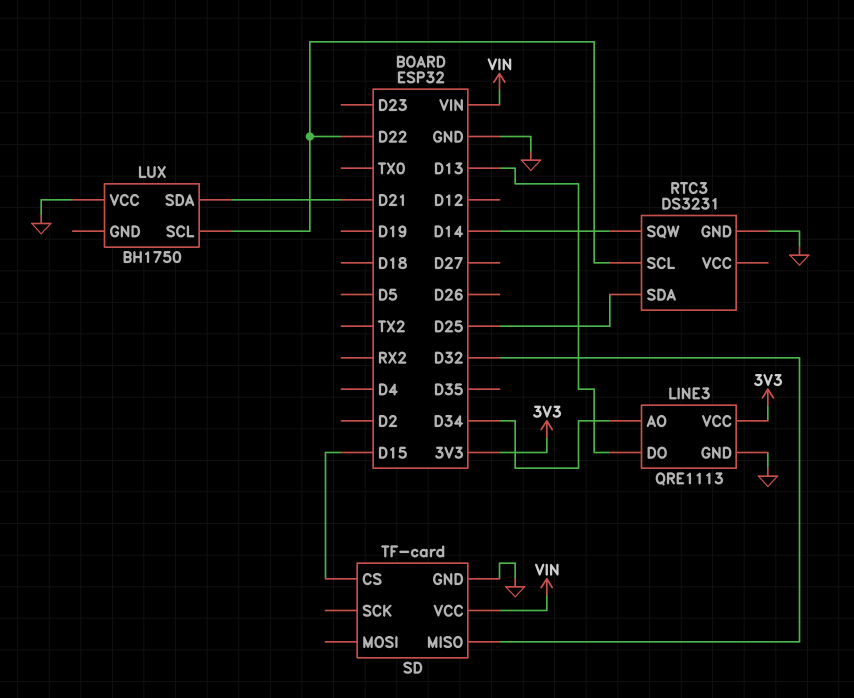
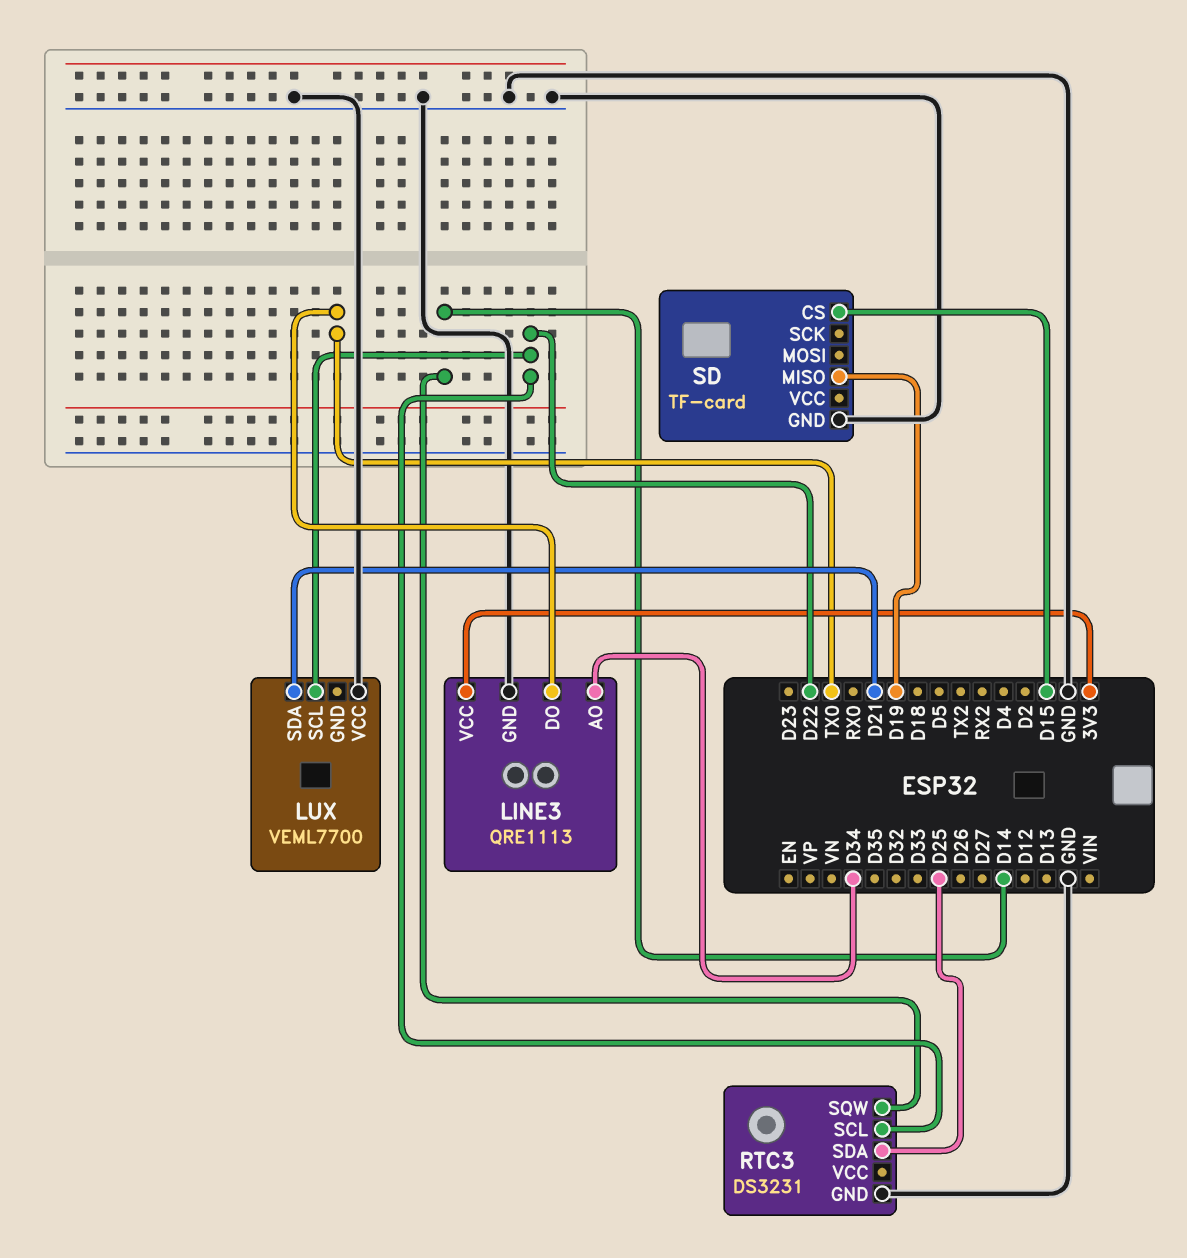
LINE3 pin DO: D13 -> TX0
LUX: BH1750 -> VEML7700
SD pin MISO: D32 -> D19
SD pin VCC: VIN -> none

